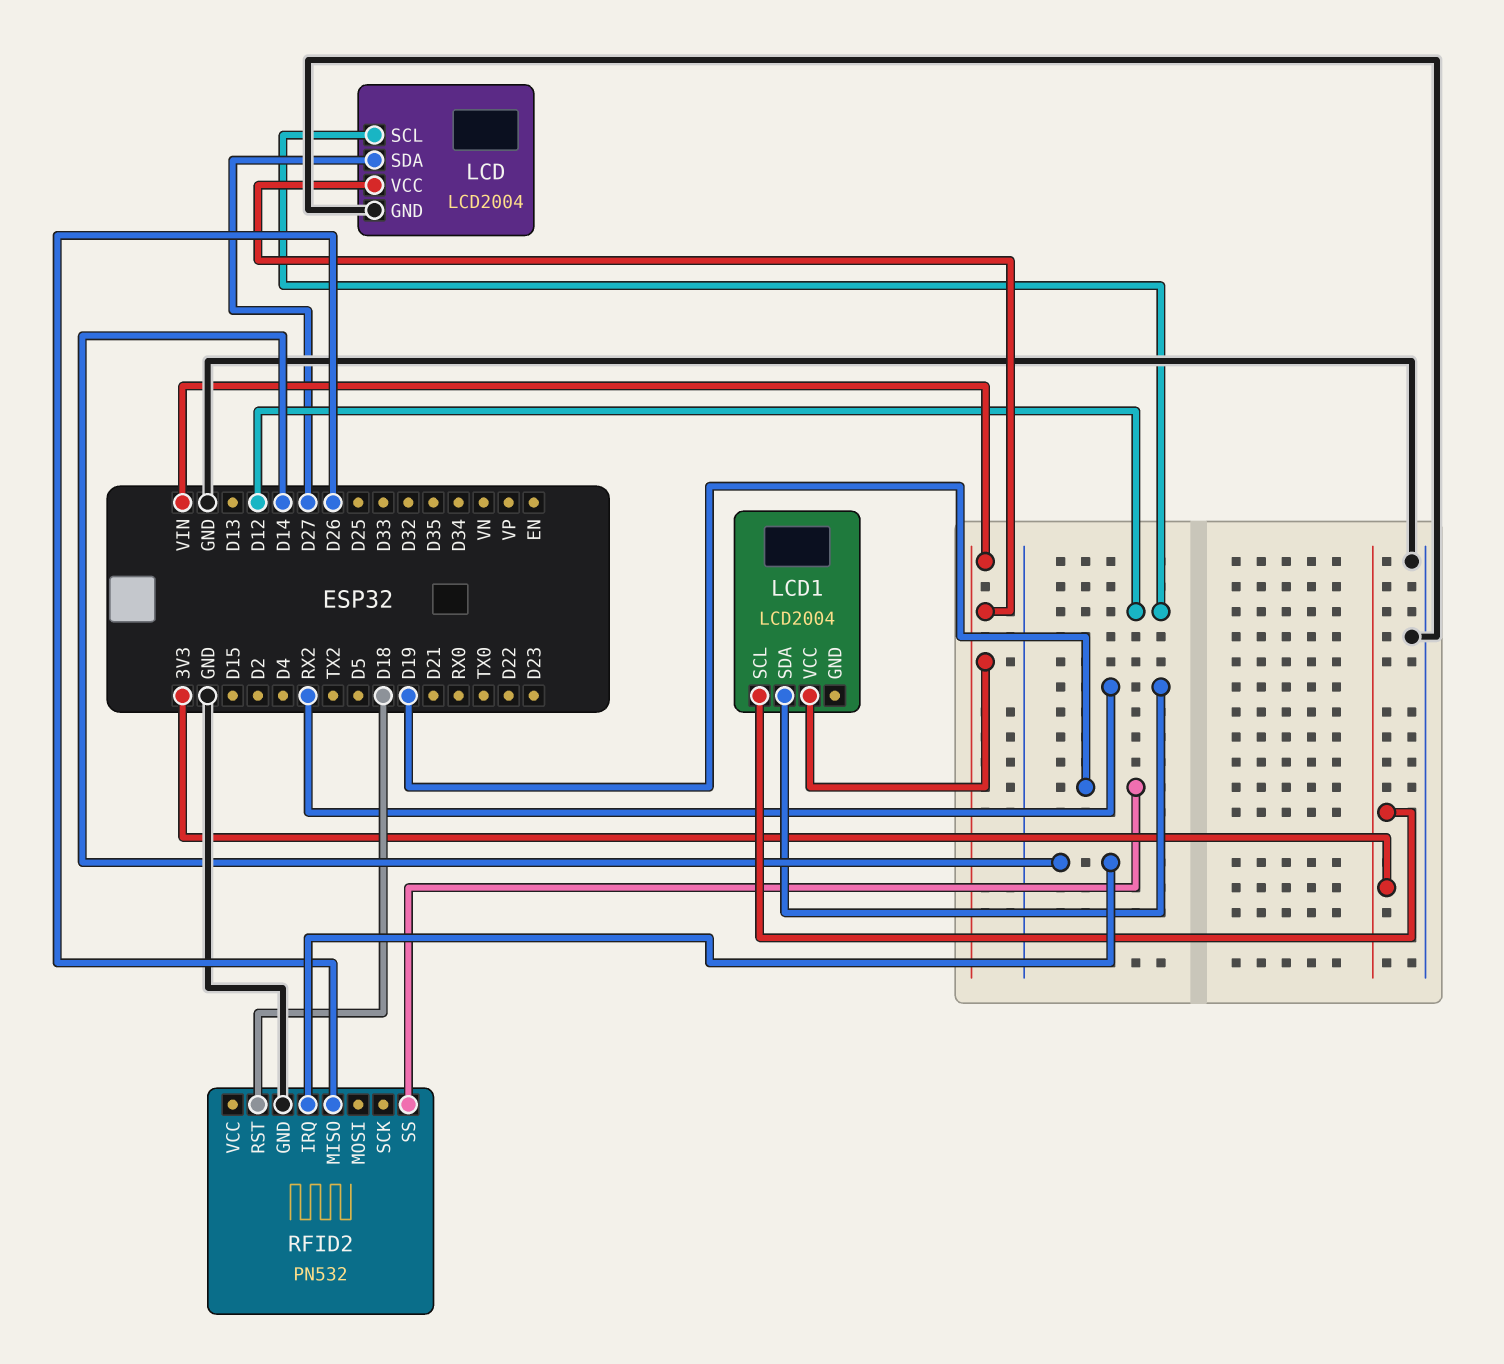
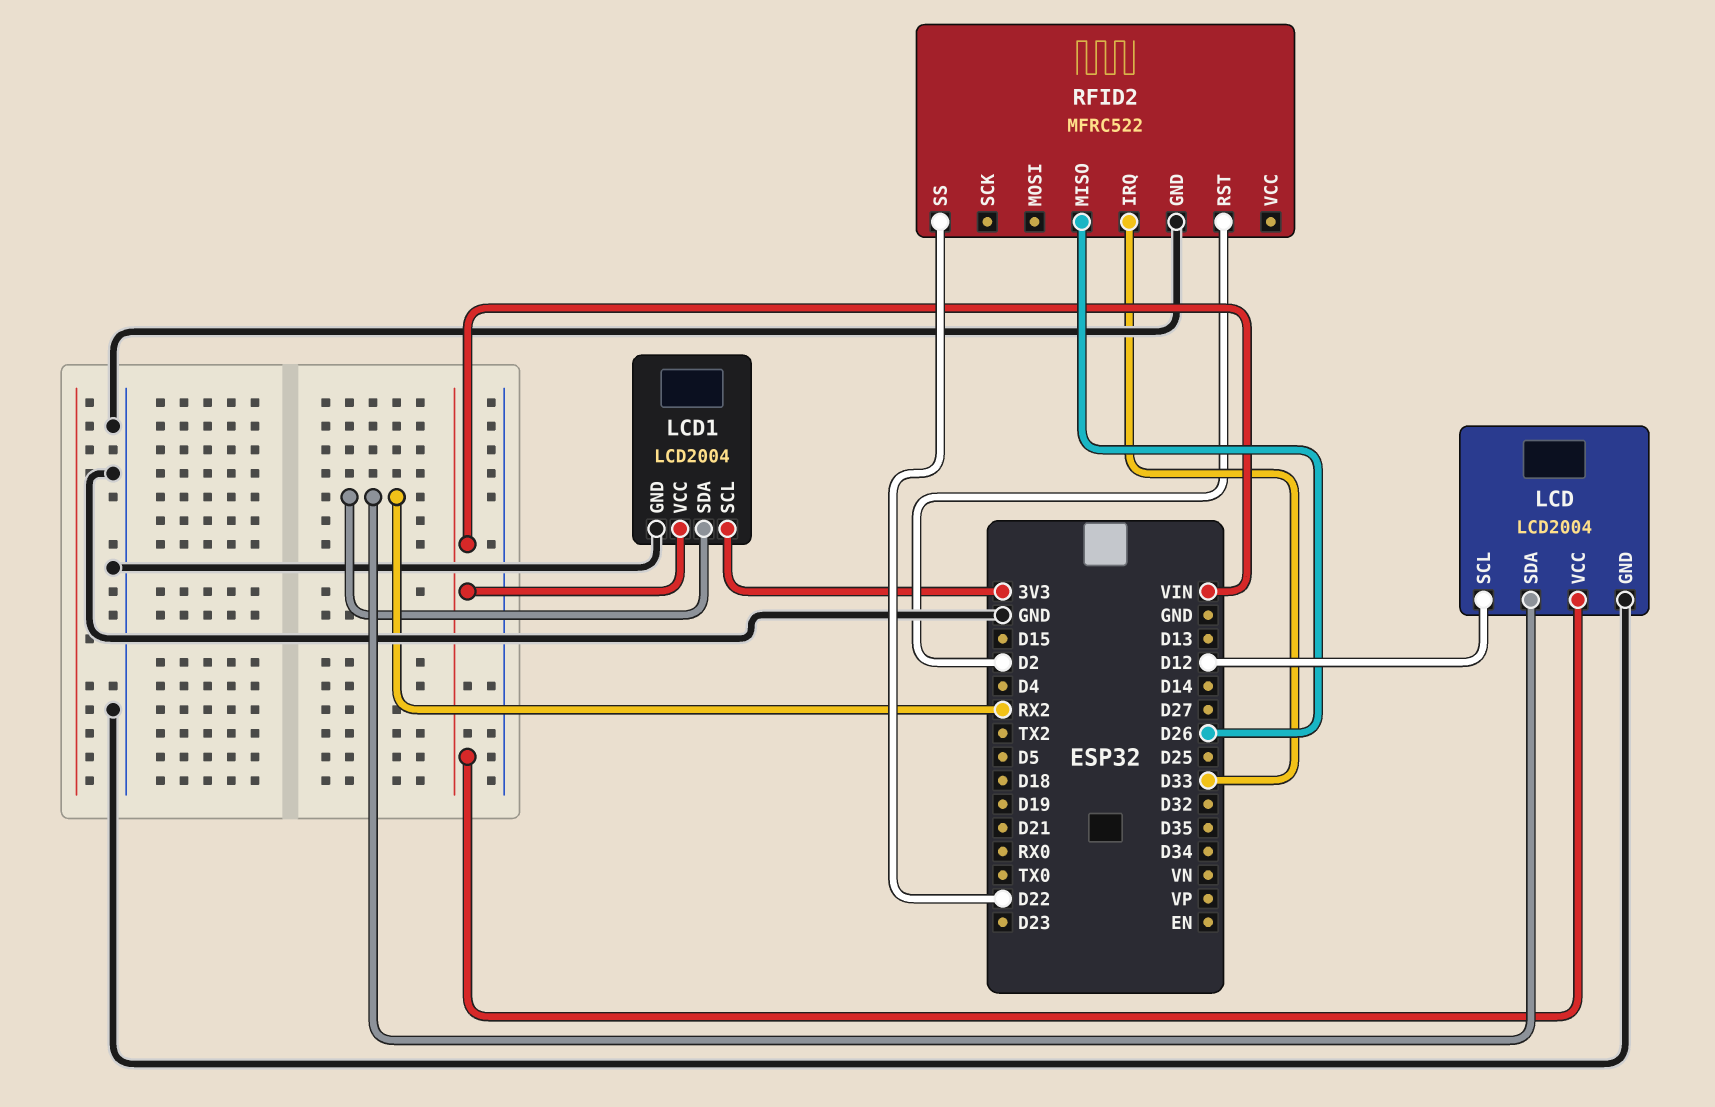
LCD pin SDA: D27 -> RX2
LCD1 pin GND: none -> GND
RFID2: PN532 -> MFRC522
RFID2 pin IRQ: D14 -> D33
RFID2 pin RST: D18 -> D2
RFID2 pin SS: D19 -> D22

